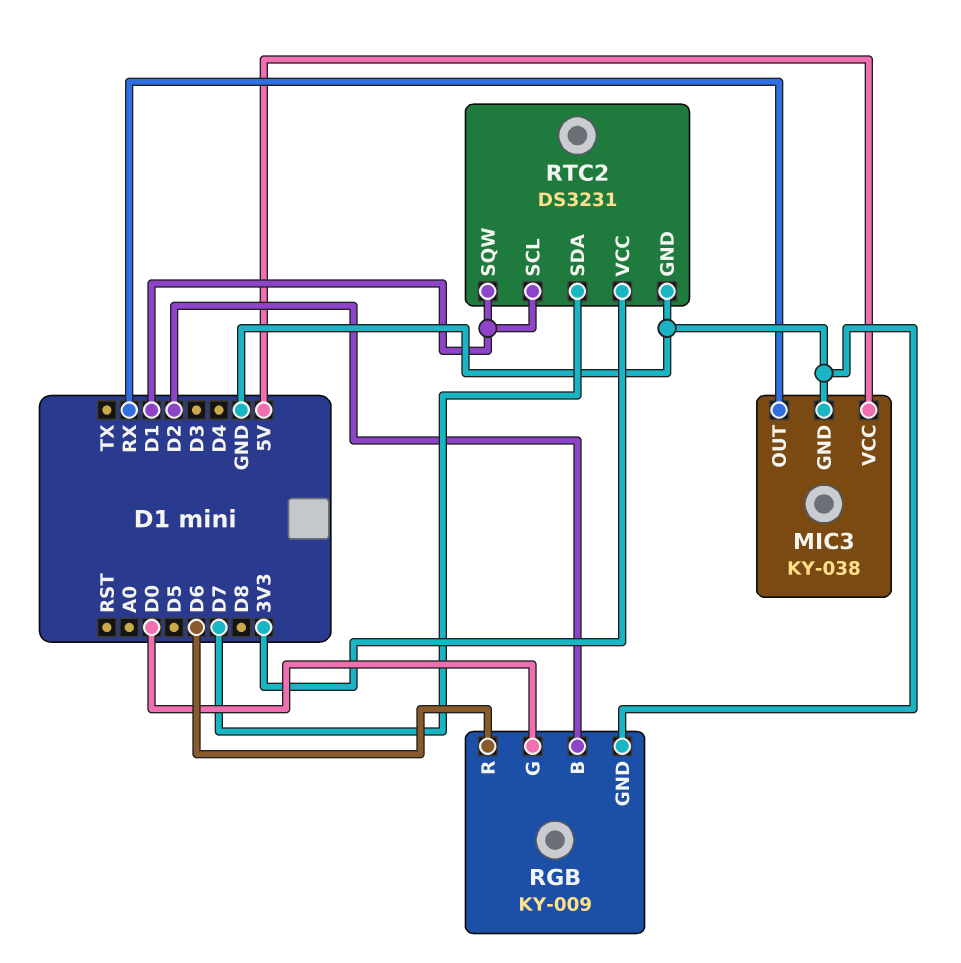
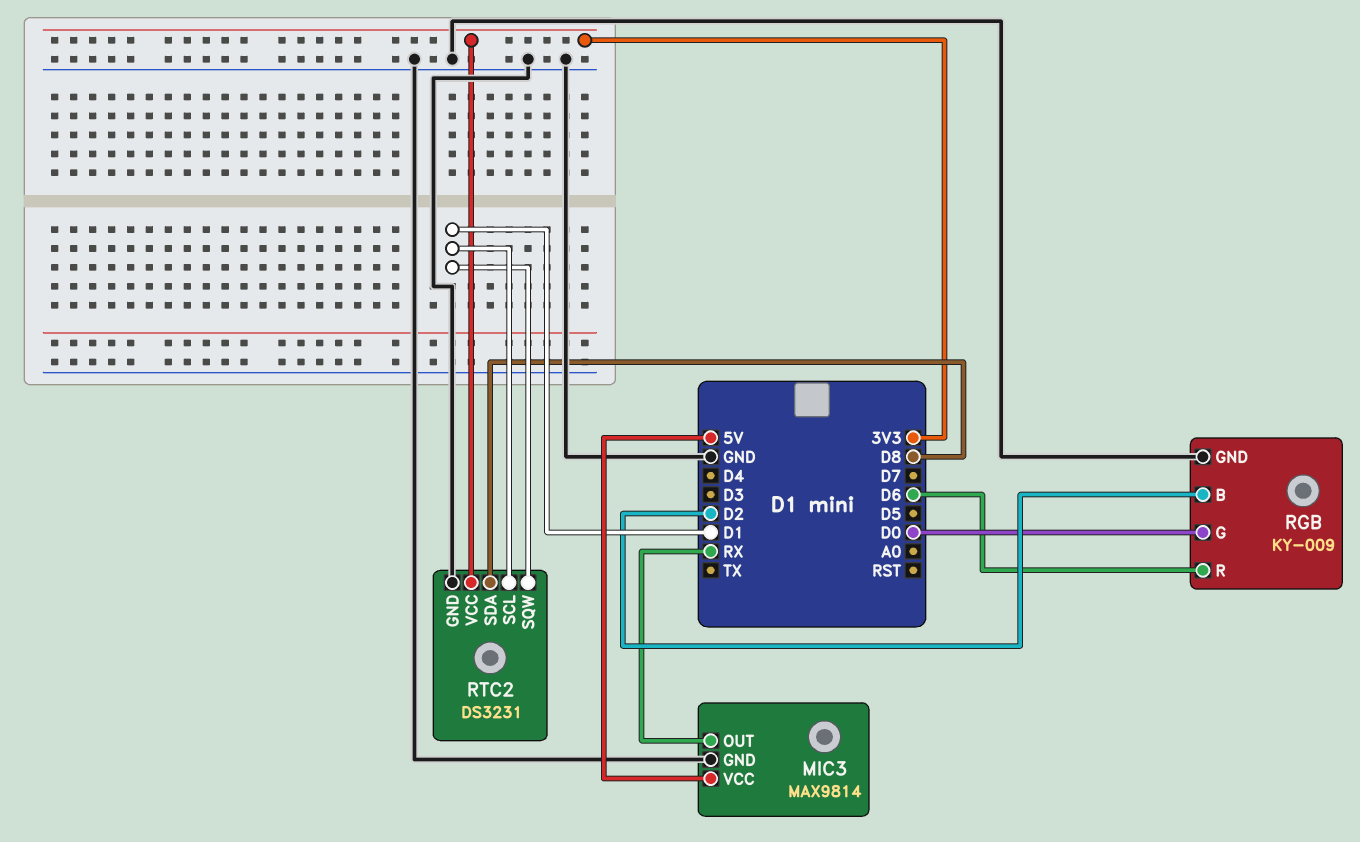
MIC3: KY-038 -> MAX9814
RTC2 pin SDA: D7 -> D8

